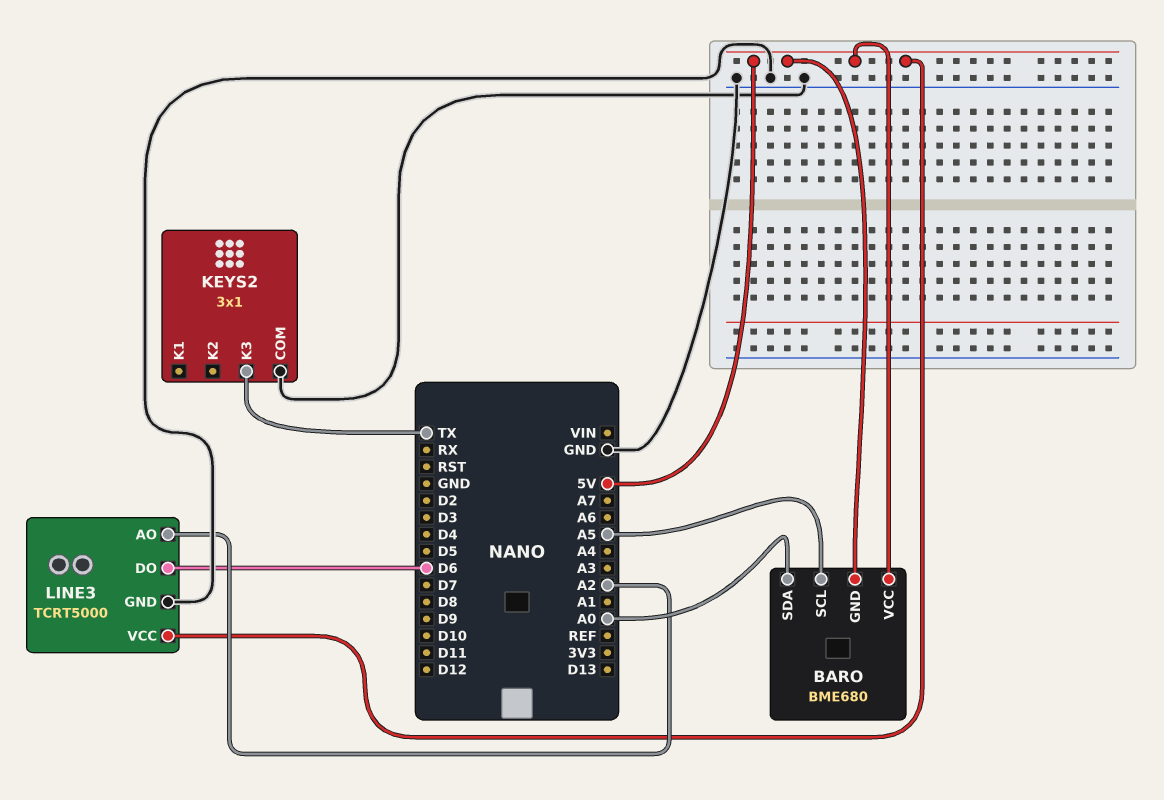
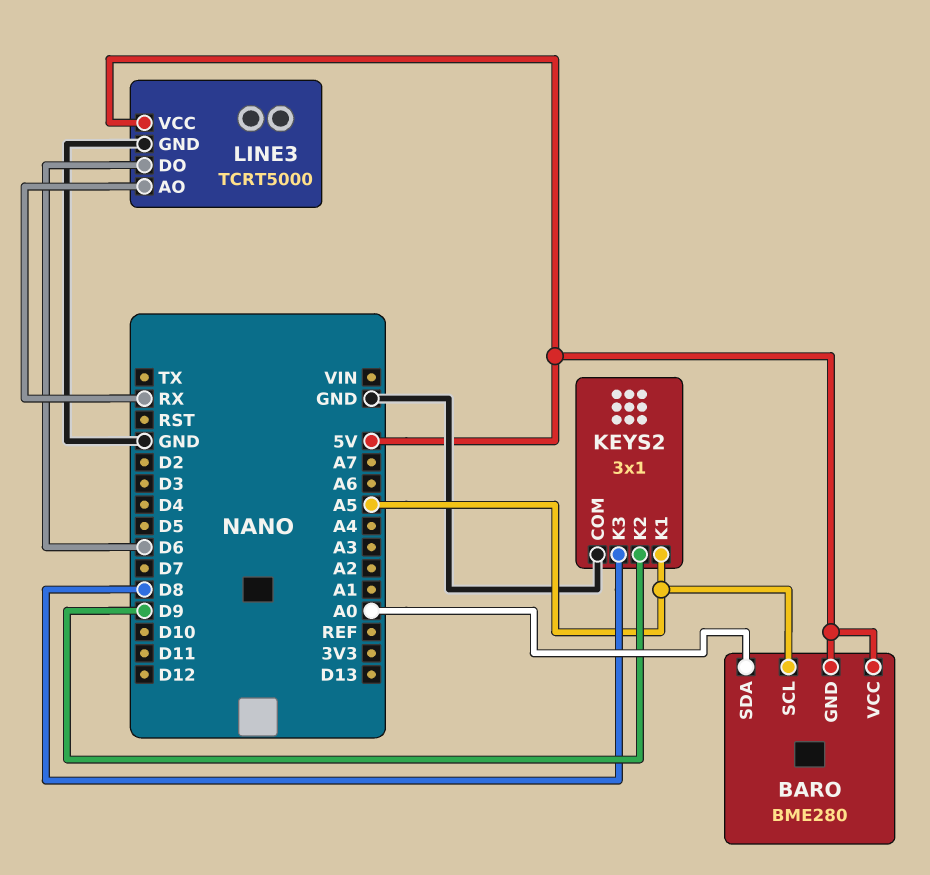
BARO: BME680 -> BME280
KEYS2 pin K1: none -> A5
KEYS2 pin K2: none -> D9
KEYS2 pin K3: TX -> D8
LINE3 pin AO: A2 -> RX

